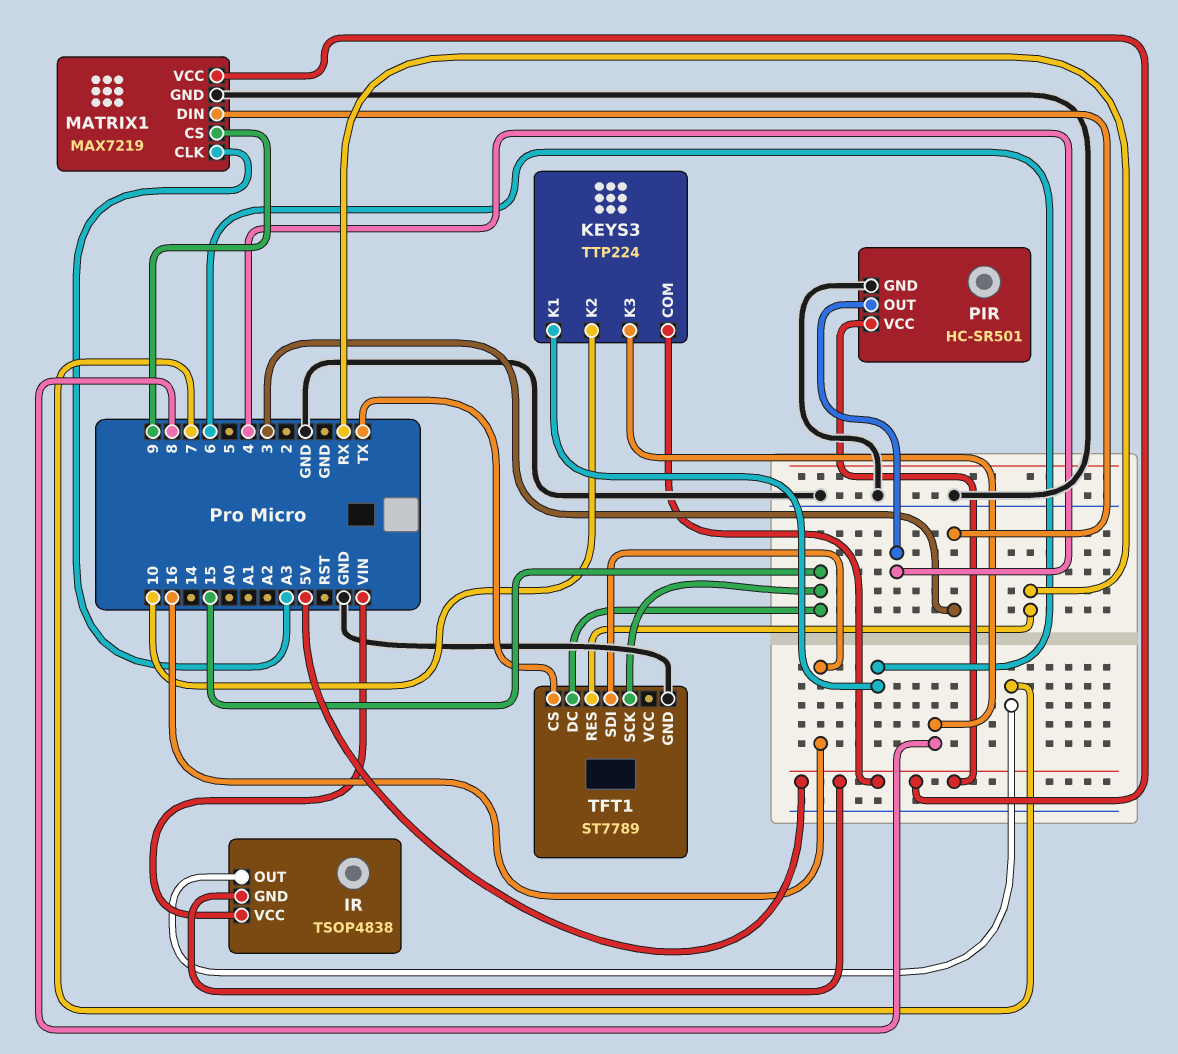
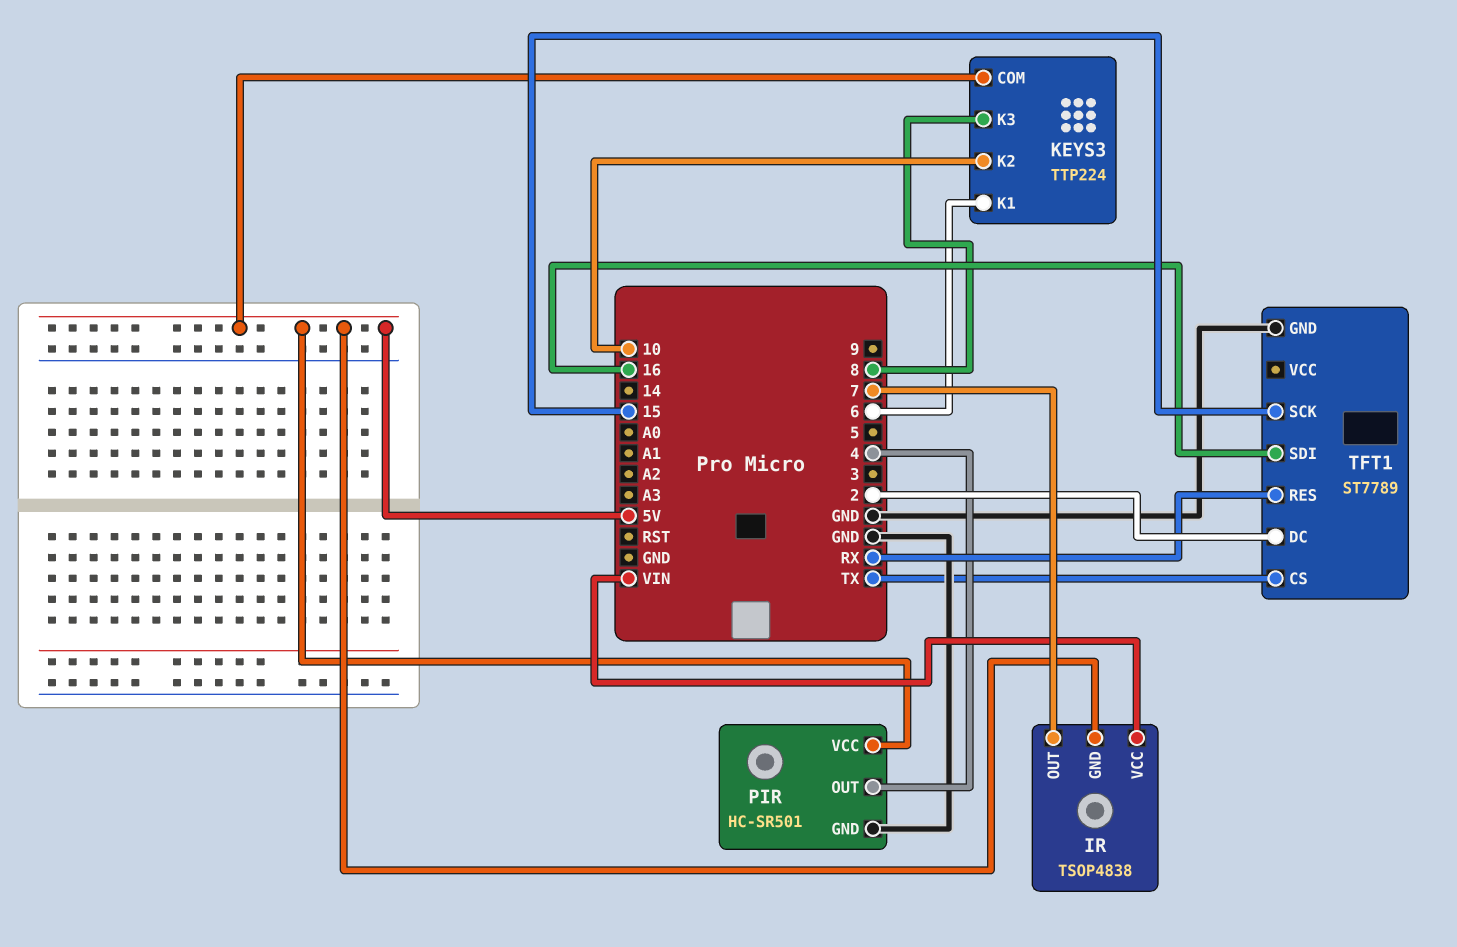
MATRIX1: MAX7219 -> none
MATRIX1 pin CLK: A3 -> none
MATRIX1 pin CS: 9 -> none
MATRIX1 pin DIN: 3 -> none
MATRIX1 pin GND: GND -> none
MATRIX1 pin VCC: 5V -> none
TFT1 pin DC: 15 -> 2

